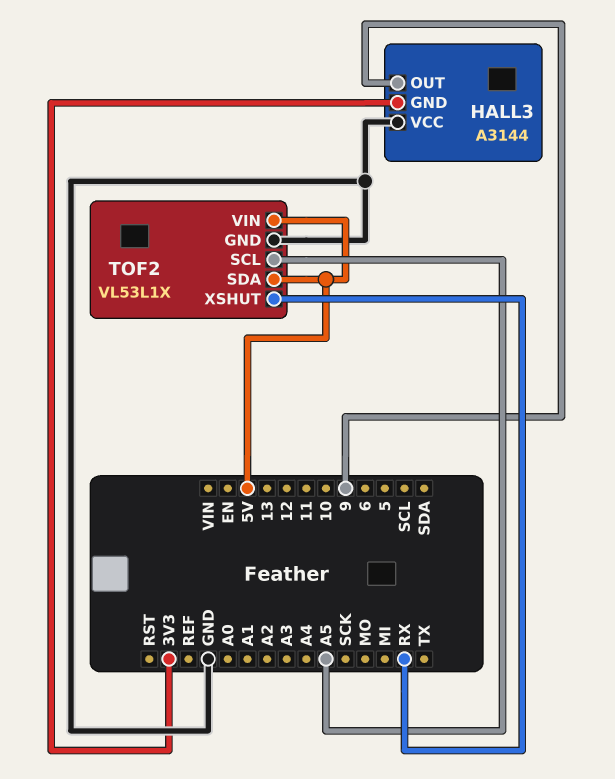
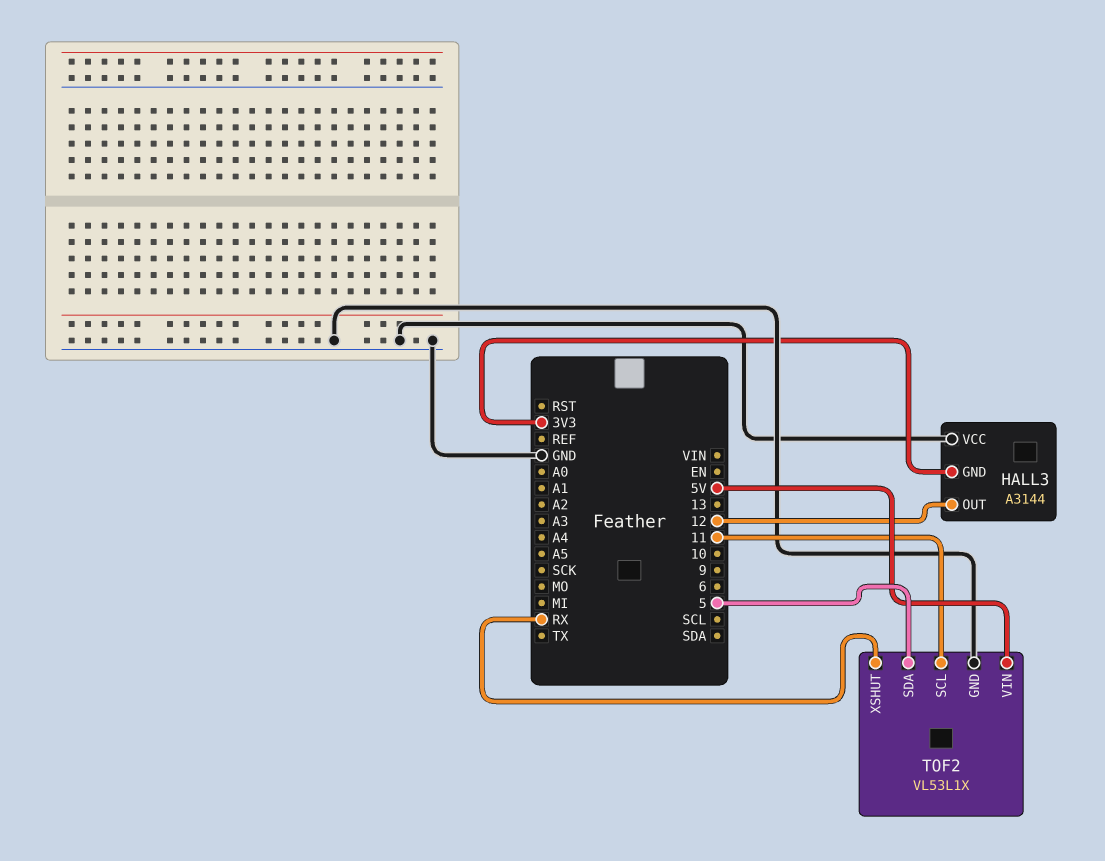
HALL3 pin OUT: 9 -> 12
TOF2 pin SCL: A5 -> 11
TOF2 pin SDA: 5V -> 5

